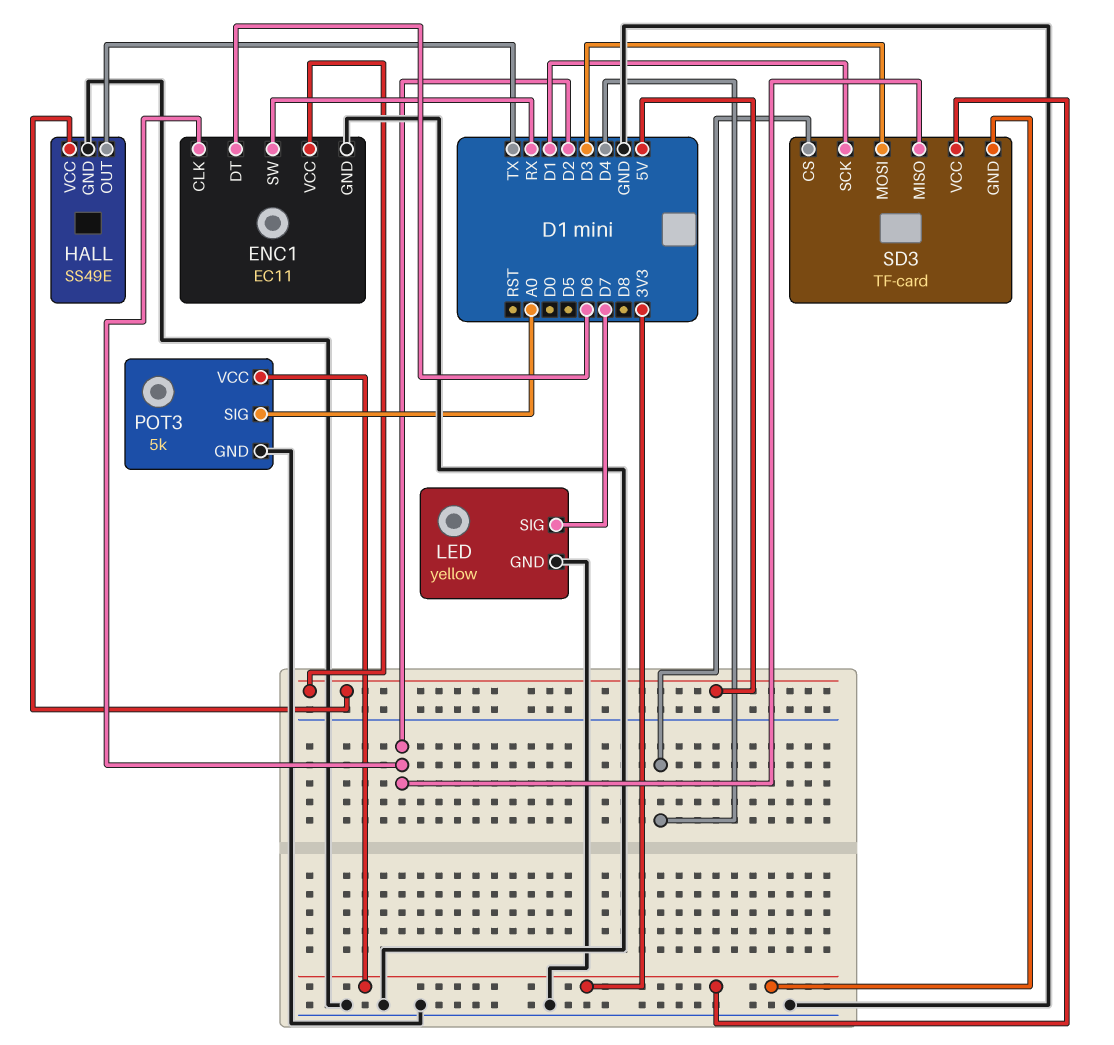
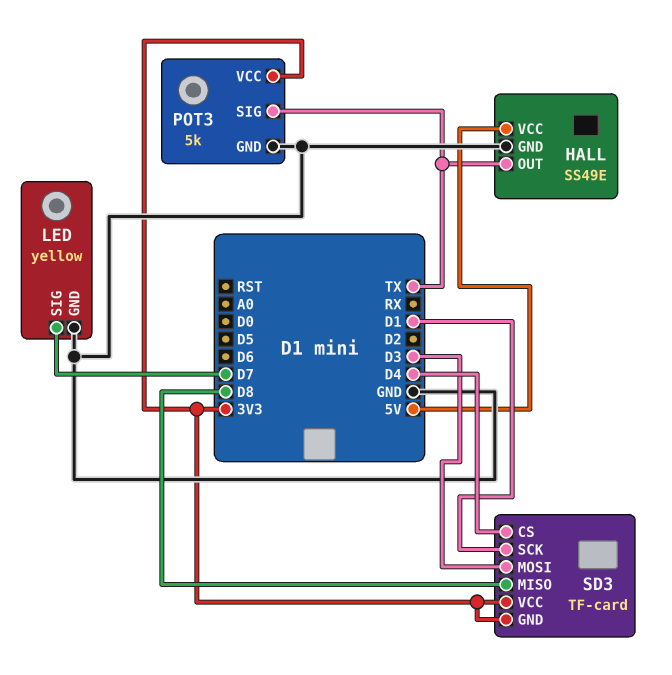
ENC1: EC11 -> none
ENC1 pin CLK: D2 -> none
ENC1 pin DT: D6 -> none
ENC1 pin GND: GND -> none
ENC1 pin SW: RX -> none
ENC1 pin VCC: 5V -> none
POT3 pin SIG: A0 -> TX
SD3 pin MISO: D2 -> D8

